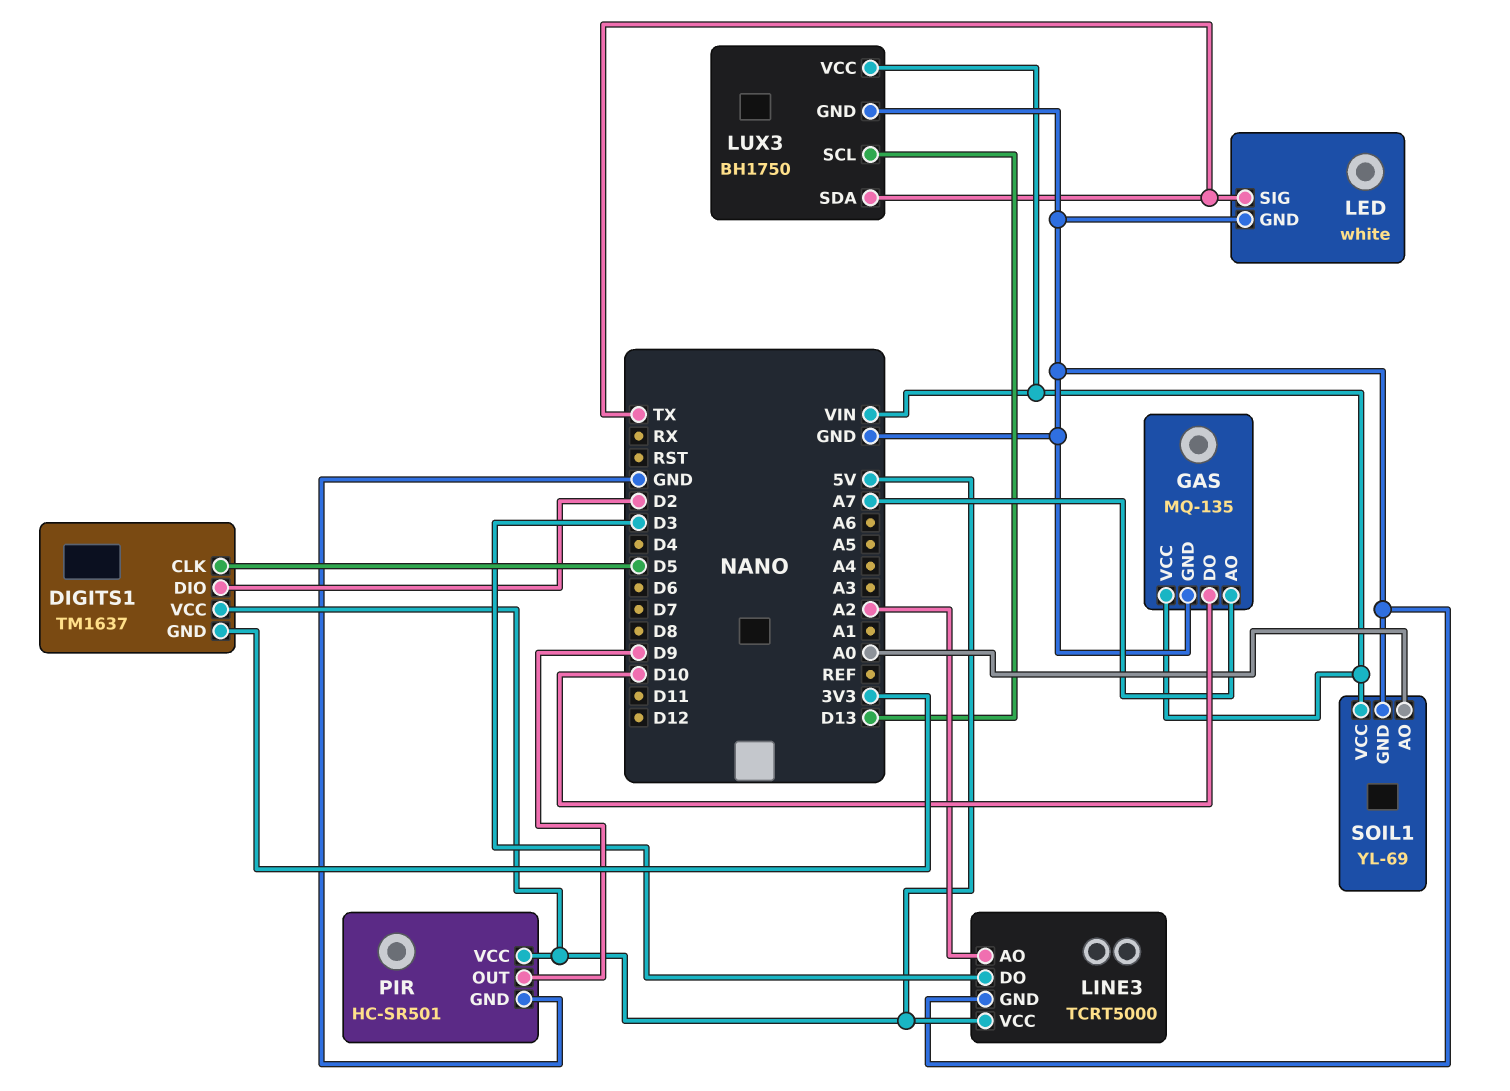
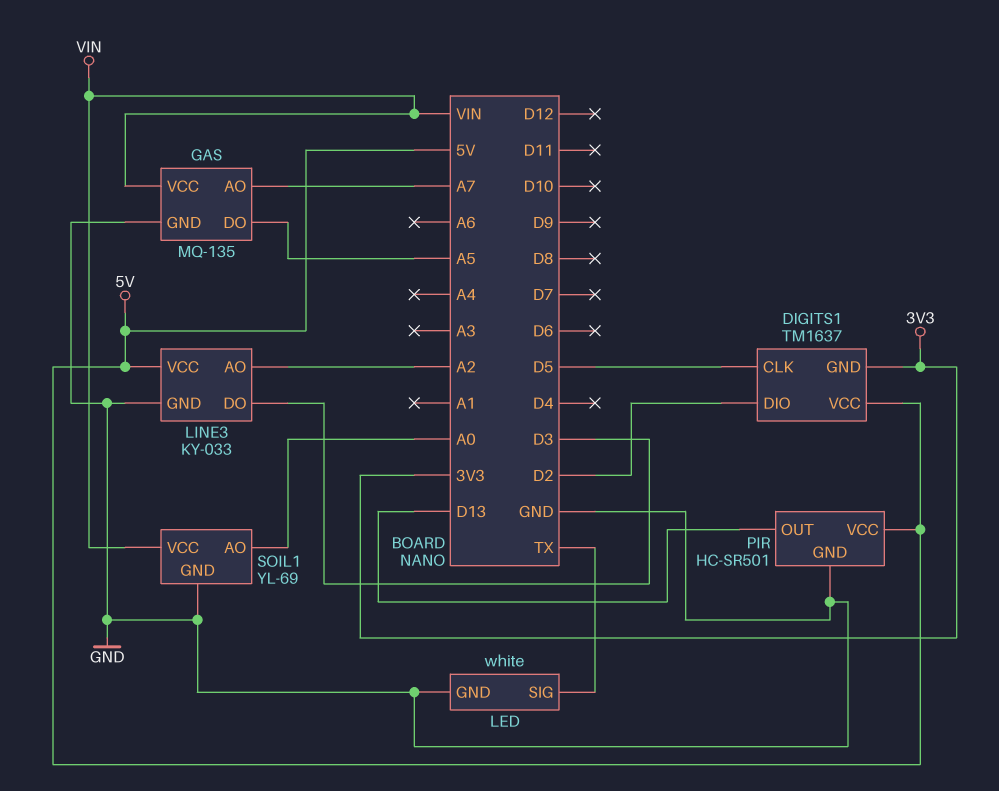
GAS pin DO: D10 -> A5
LINE3: TCRT5000 -> KY-033
LUX3: BH1750 -> none
LUX3 pin GND: GND -> none
LUX3 pin SCL: D13 -> none
LUX3 pin SDA: TX -> none
LUX3 pin VCC: VIN -> none
PIR pin OUT: D9 -> D13

